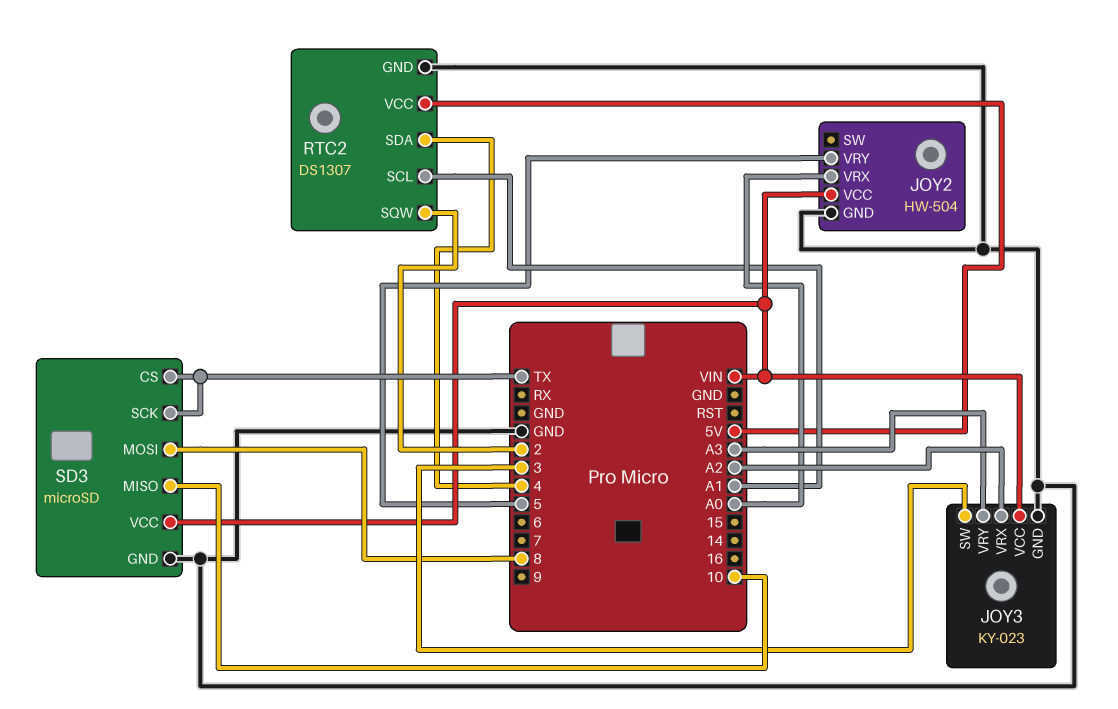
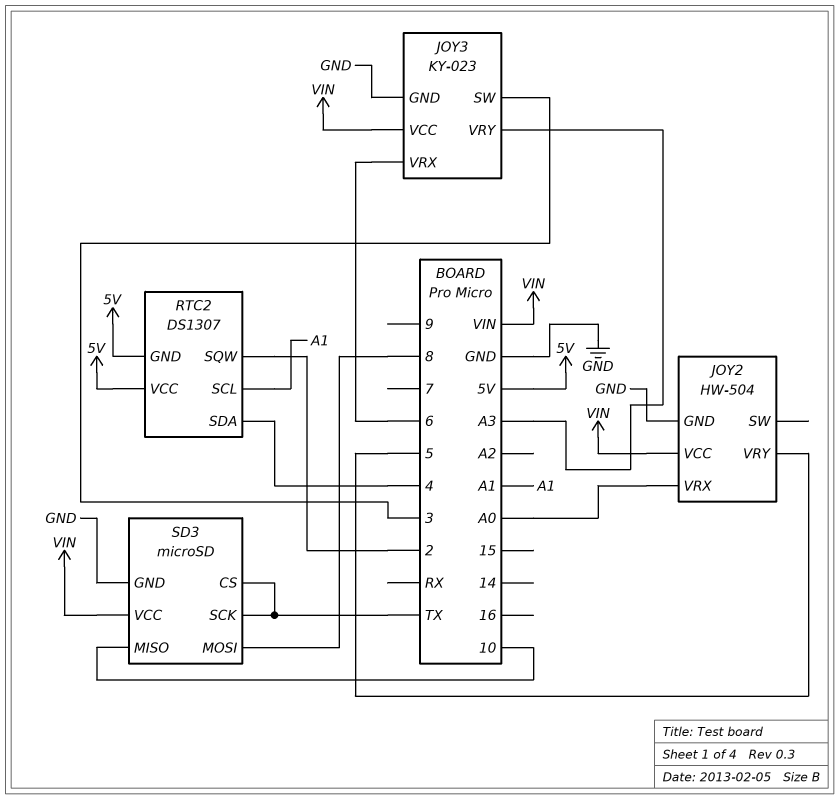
JOY3 pin VRX: A2 -> 6
RTC2 pin GND: GND -> 5V

